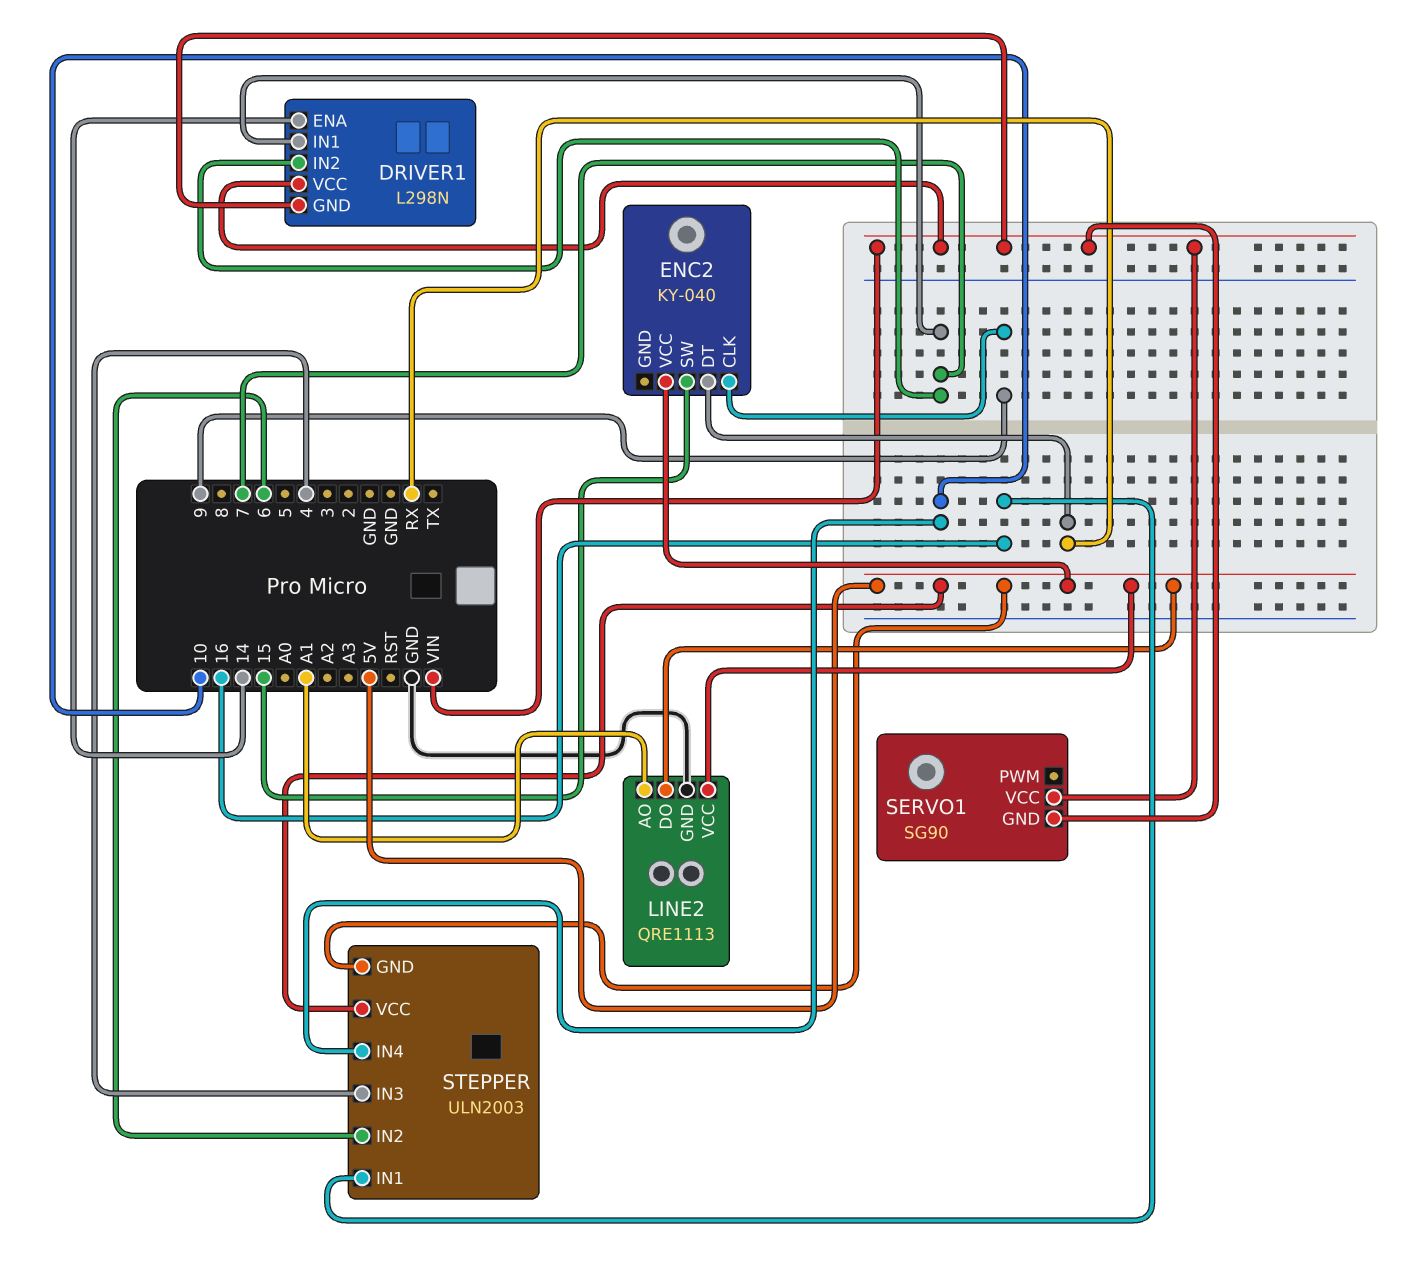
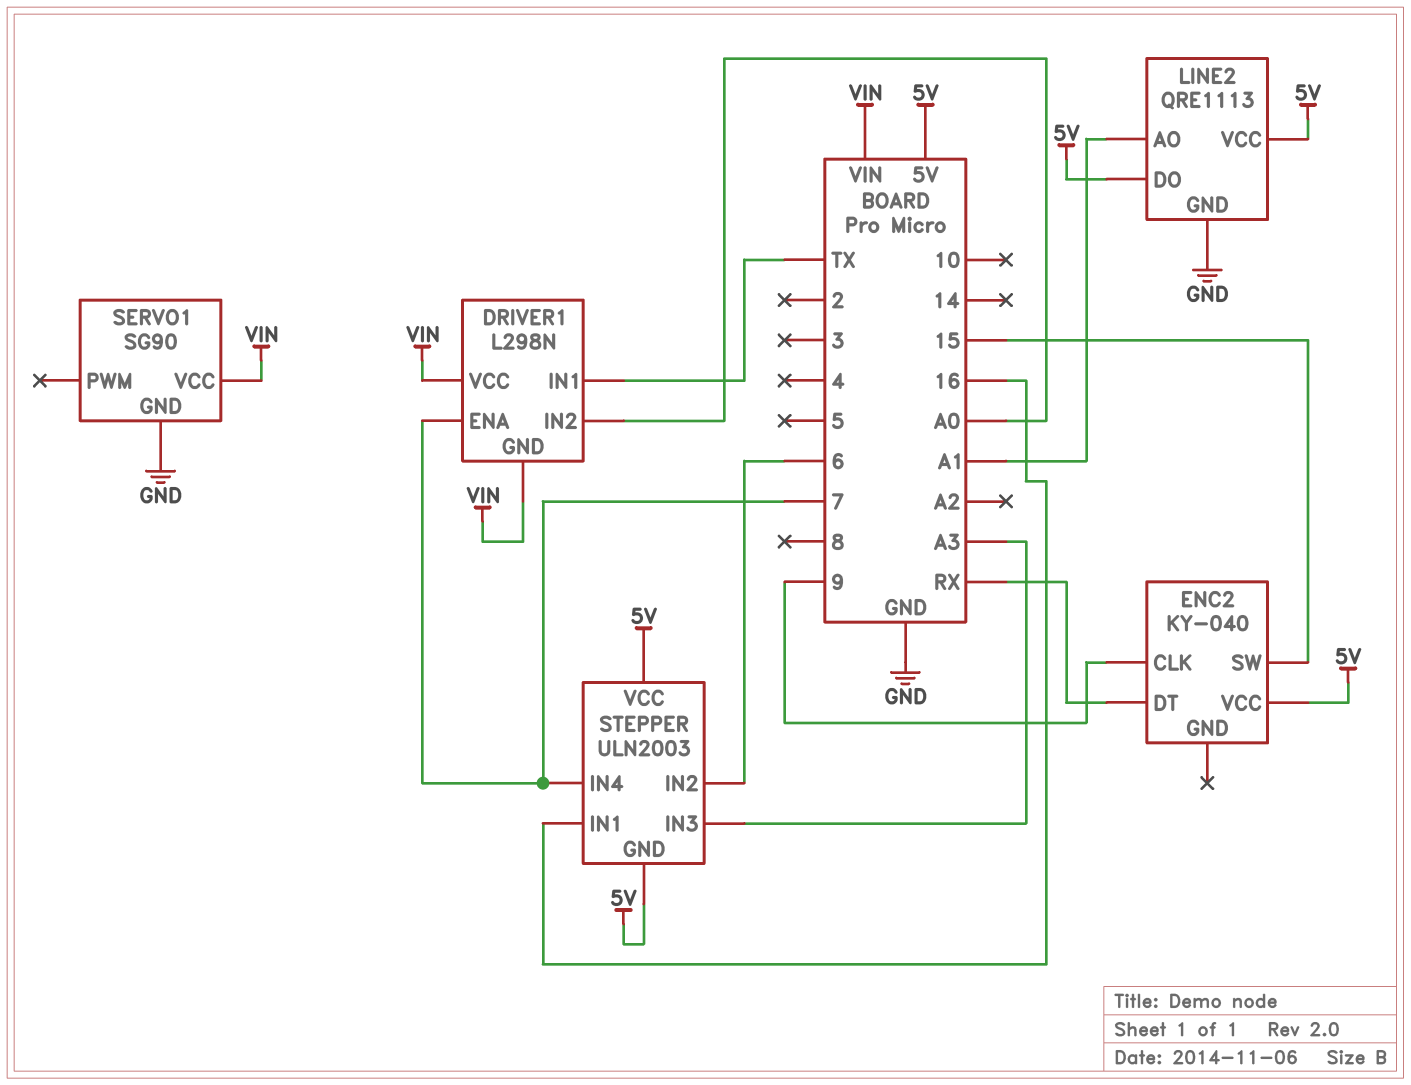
DRIVER1 pin ENA: 14 -> 7
DRIVER1 pin IN1: 7 -> TX
DRIVER1 pin IN2: 7 -> A0
SERVO1 pin GND: VIN -> GND
STEPPER pin IN3: 4 -> A3
STEPPER pin IN4: 10 -> 7

